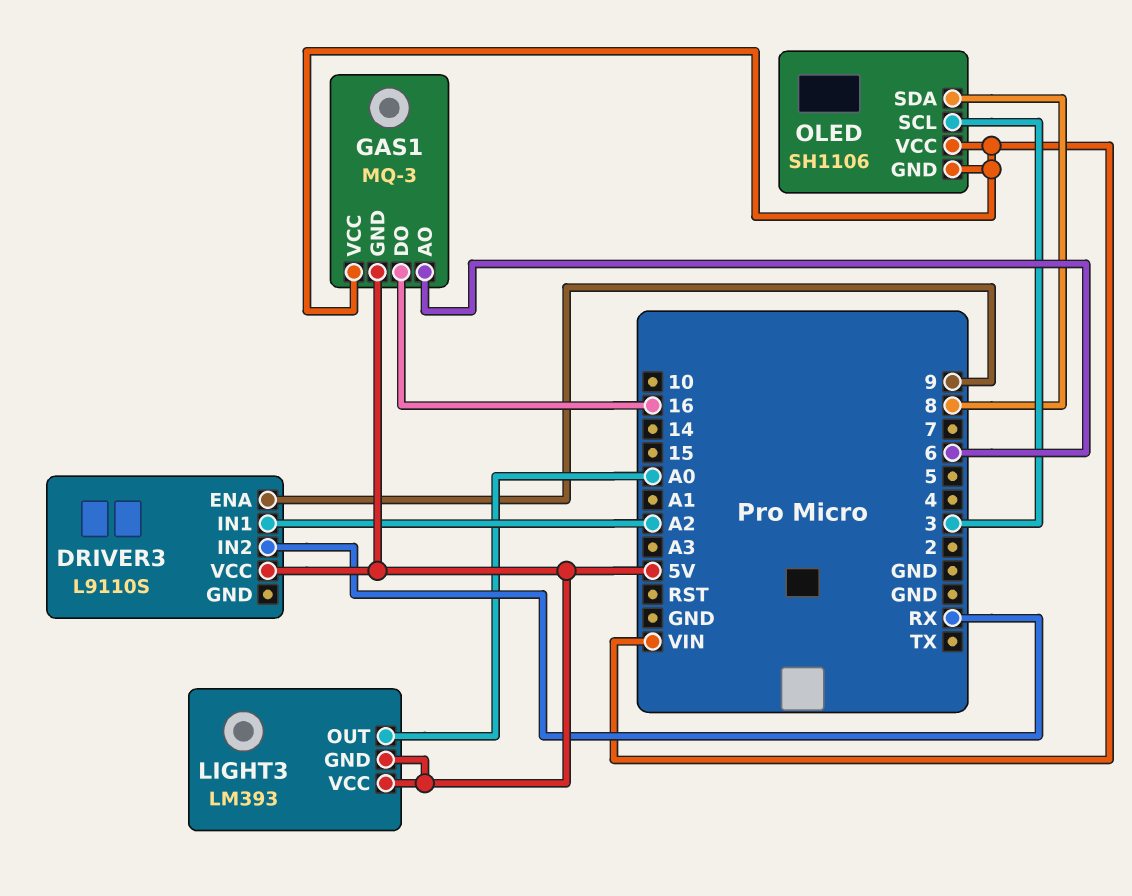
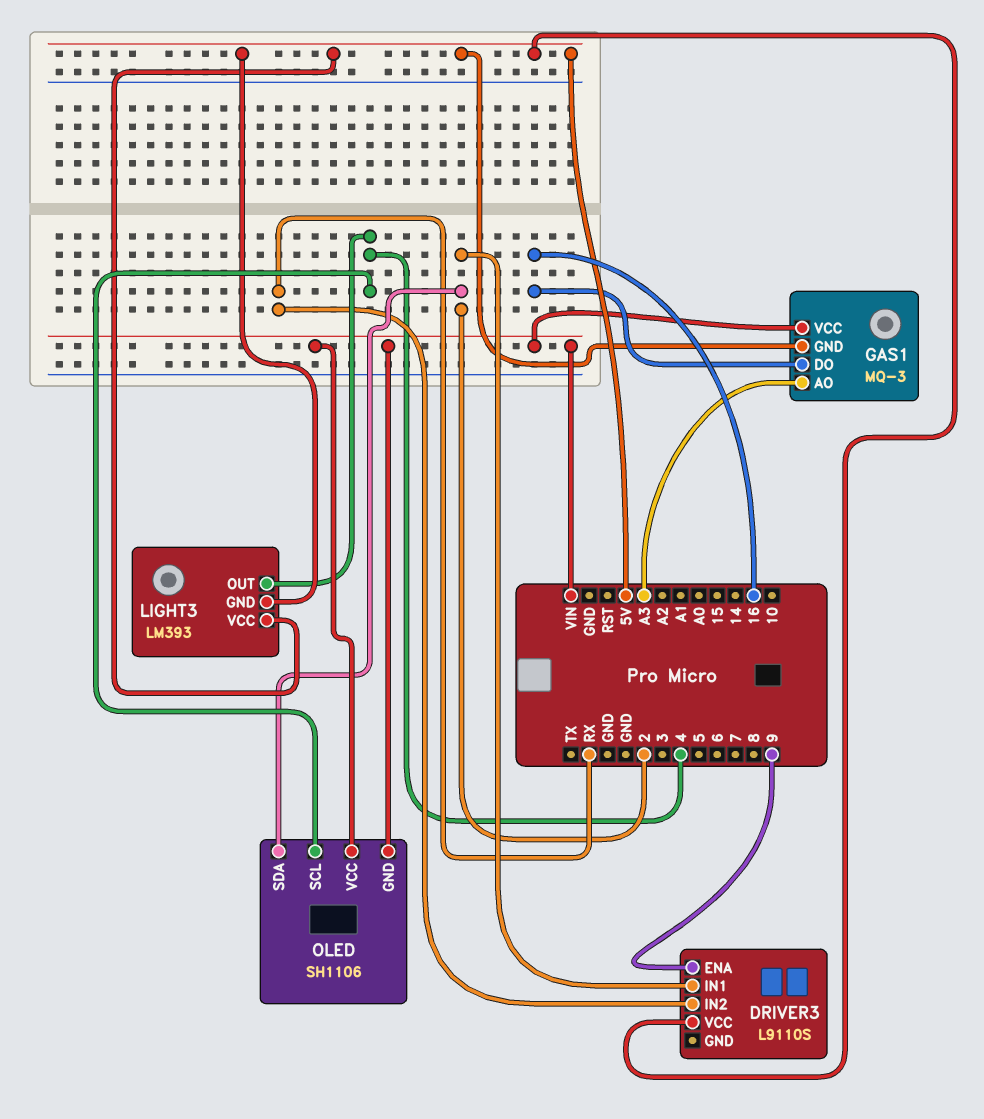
DRIVER3 pin IN1: A2 -> 2
GAS1 pin AO: 6 -> A3
LIGHT3 pin OUT: A0 -> 4
OLED pin SCL: 3 -> 4
OLED pin SDA: 8 -> 2

